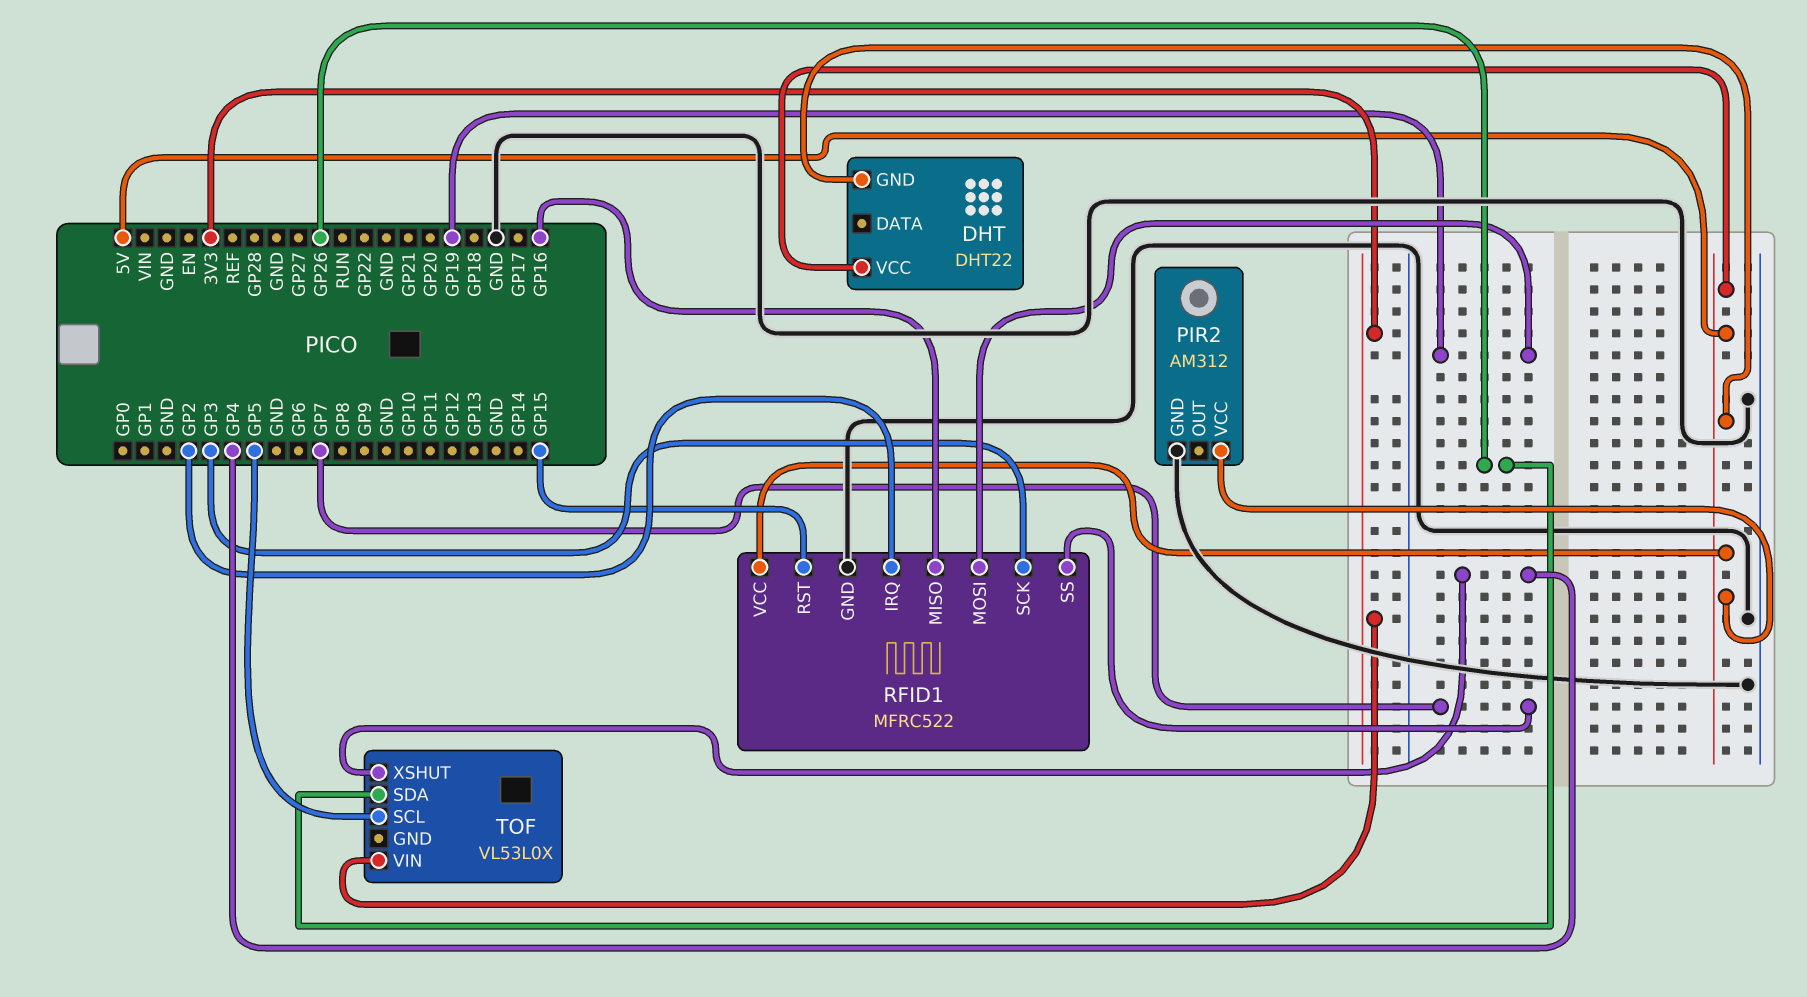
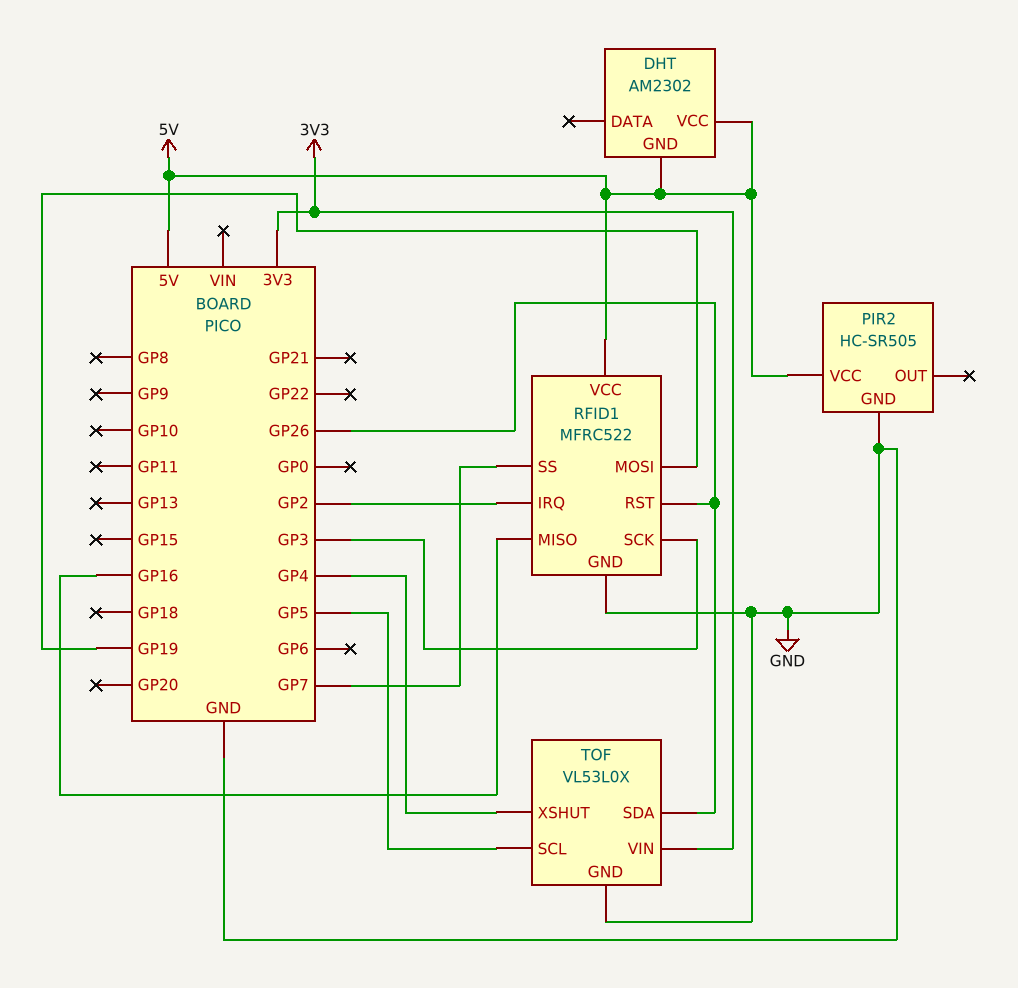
DHT: DHT22 -> AM2302
PIR2: AM312 -> HC-SR505
RFID1 pin RST: GP15 -> GP26
TOF pin GND: none -> GND

